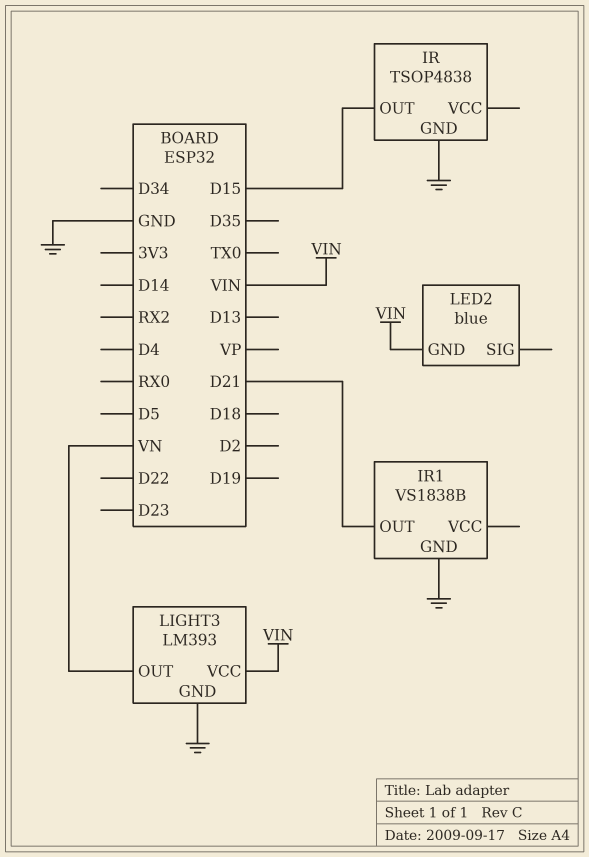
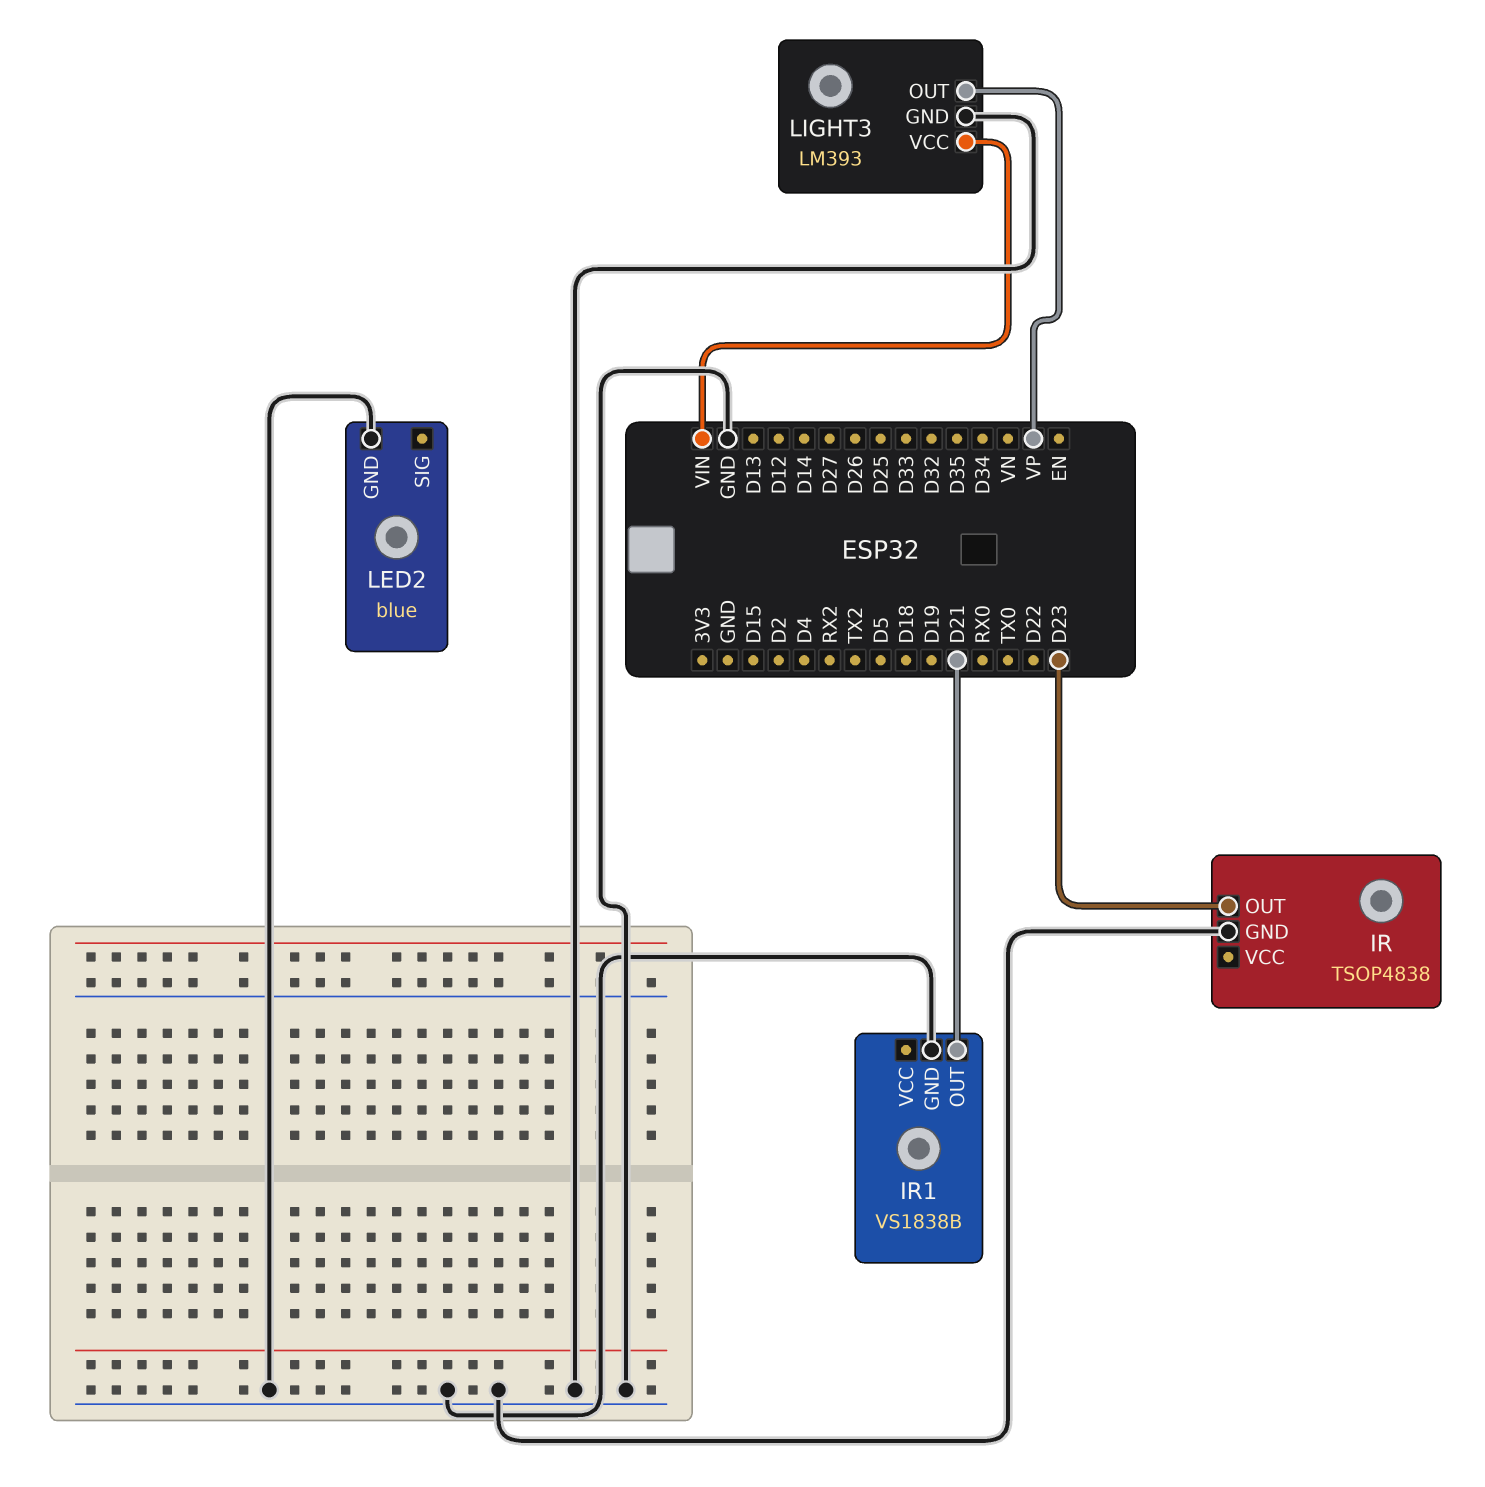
IR pin OUT: D15 -> D23
LED2 pin GND: VIN -> GND
LIGHT3 pin OUT: VN -> VP

